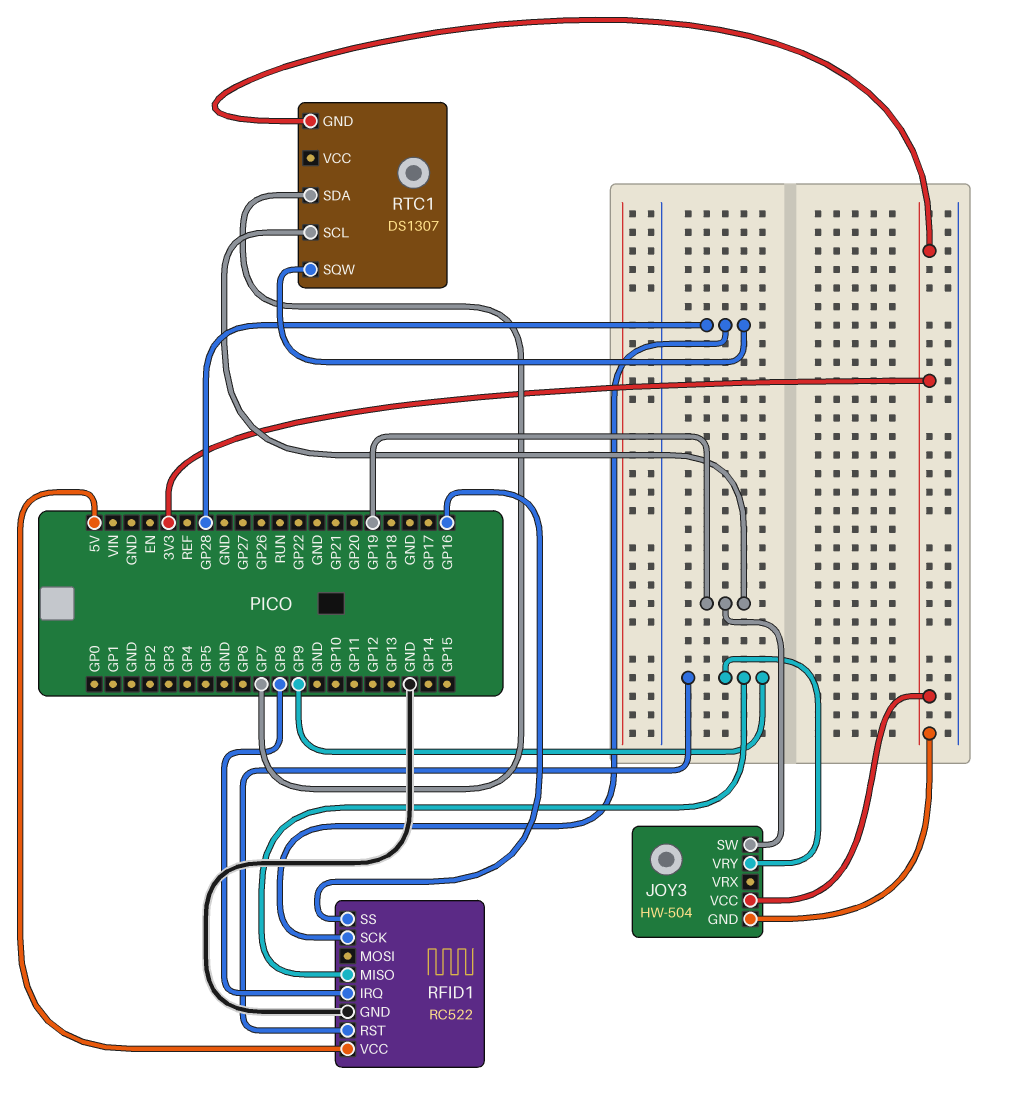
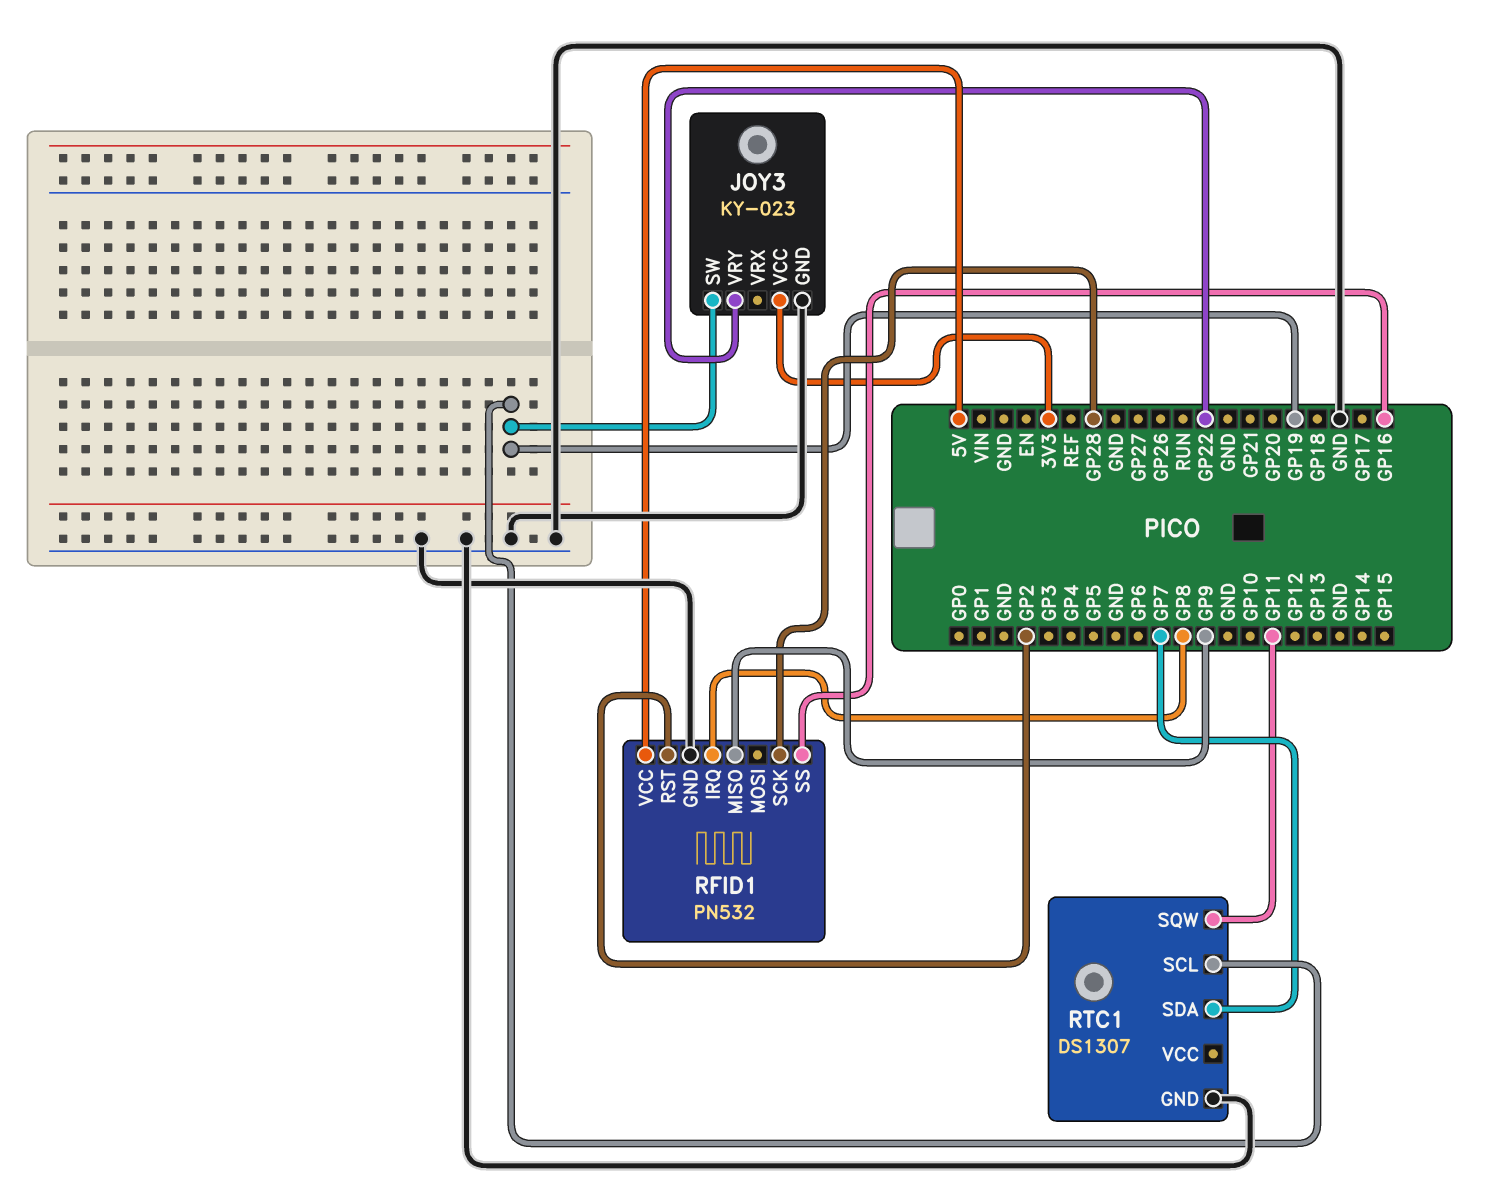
JOY3: HW-504 -> KY-023
JOY3 pin GND: 3V3 -> GND
JOY3 pin VRY: GP9 -> GP22
RFID1: RC522 -> PN532
RFID1 pin RST: GP9 -> GP2
RTC1 pin GND: 3V3 -> GND
RTC1 pin SQW: GP28 -> GP11

